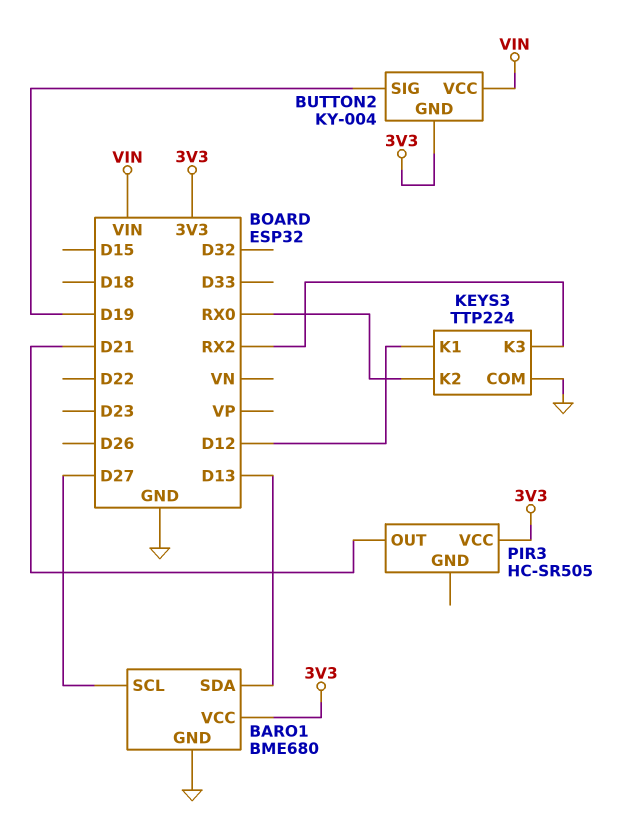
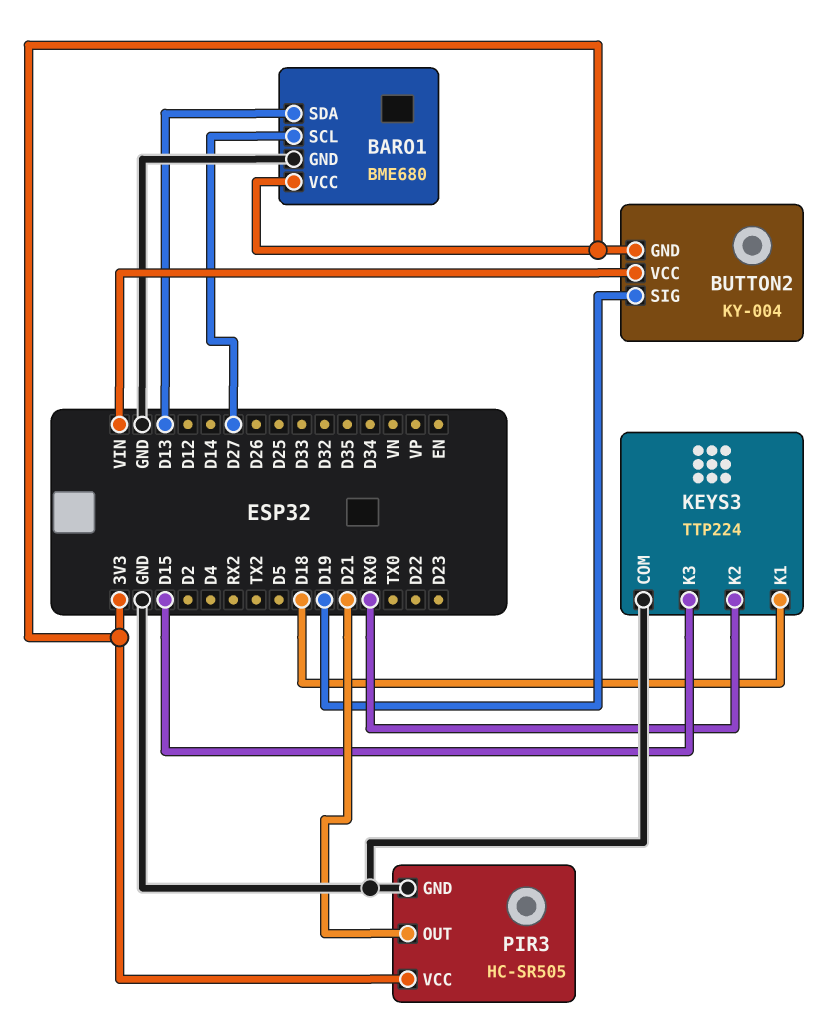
KEYS3 pin K1: D12 -> D18
KEYS3 pin K3: RX2 -> D15
PIR3 pin GND: none -> GND

